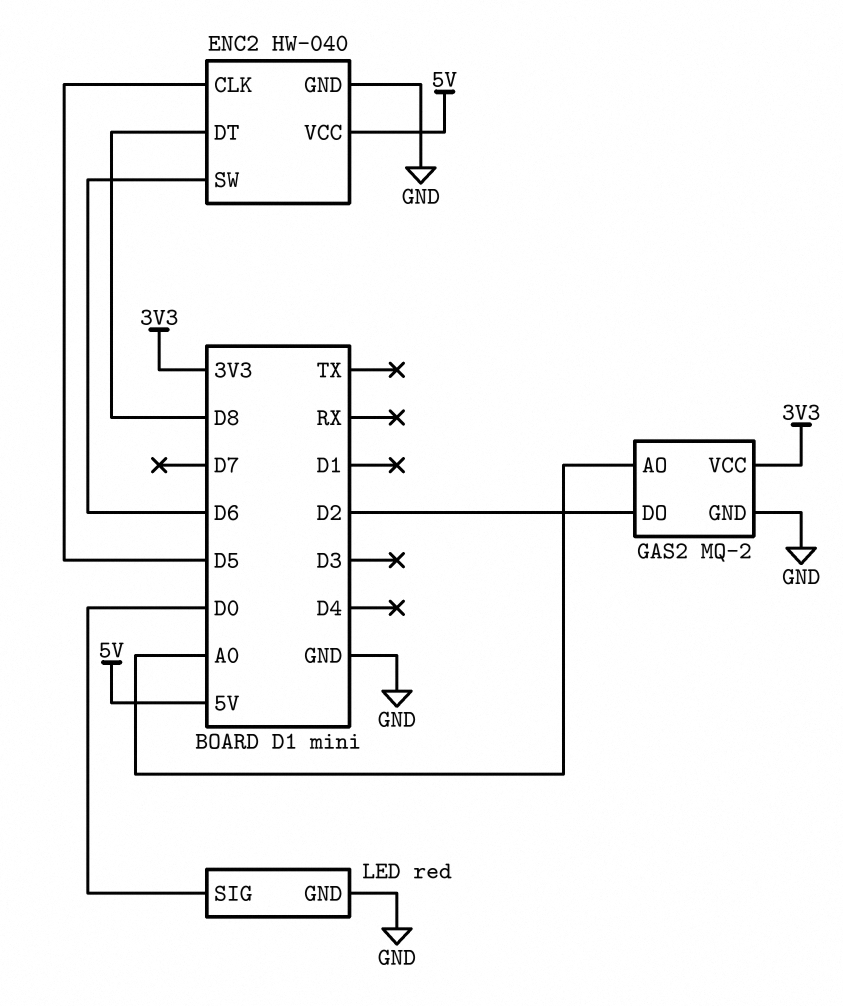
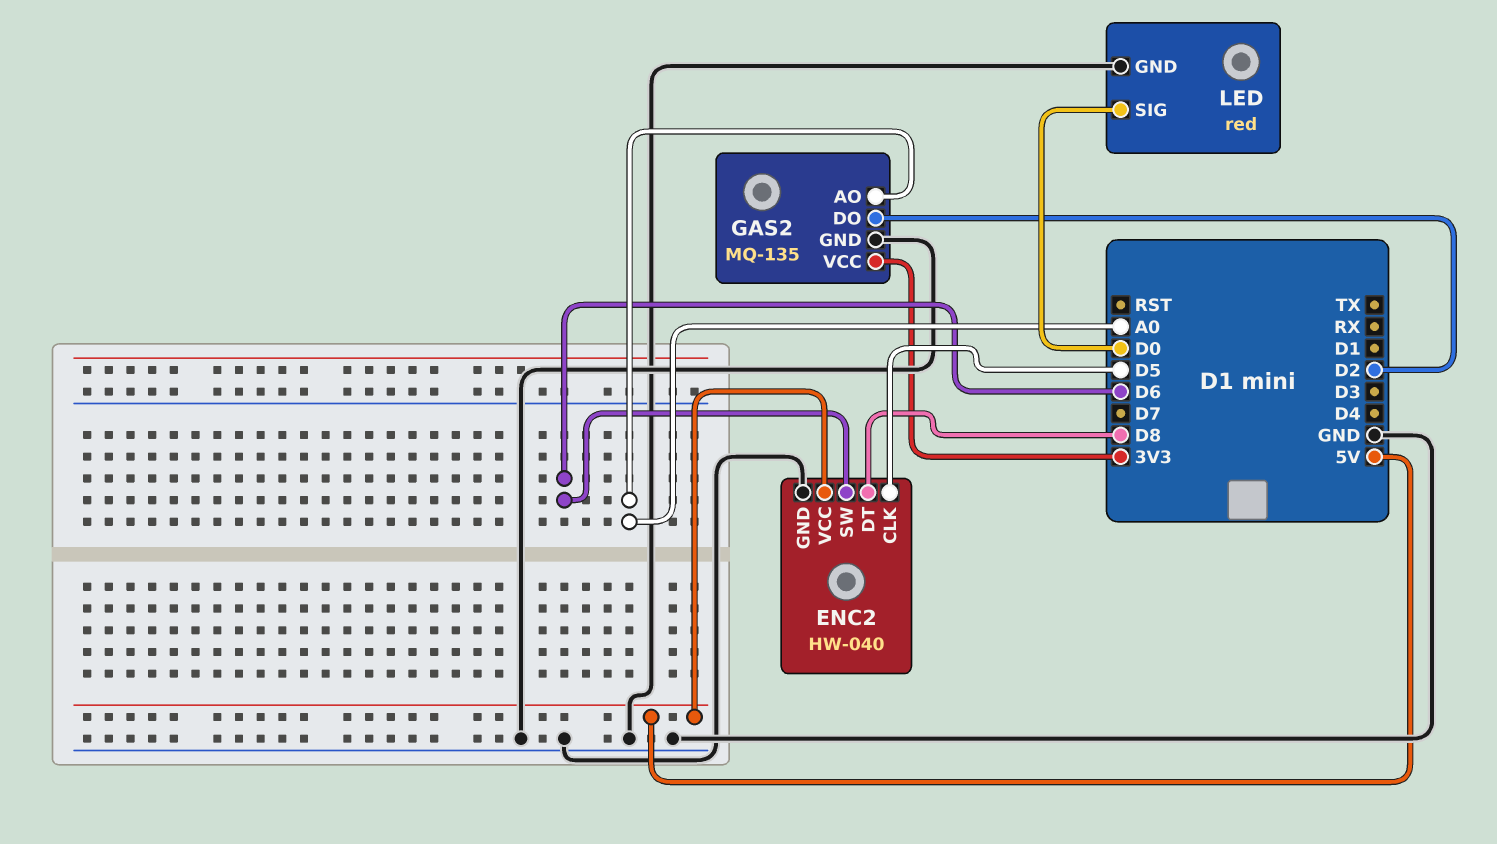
GAS2: MQ-2 -> MQ-135

